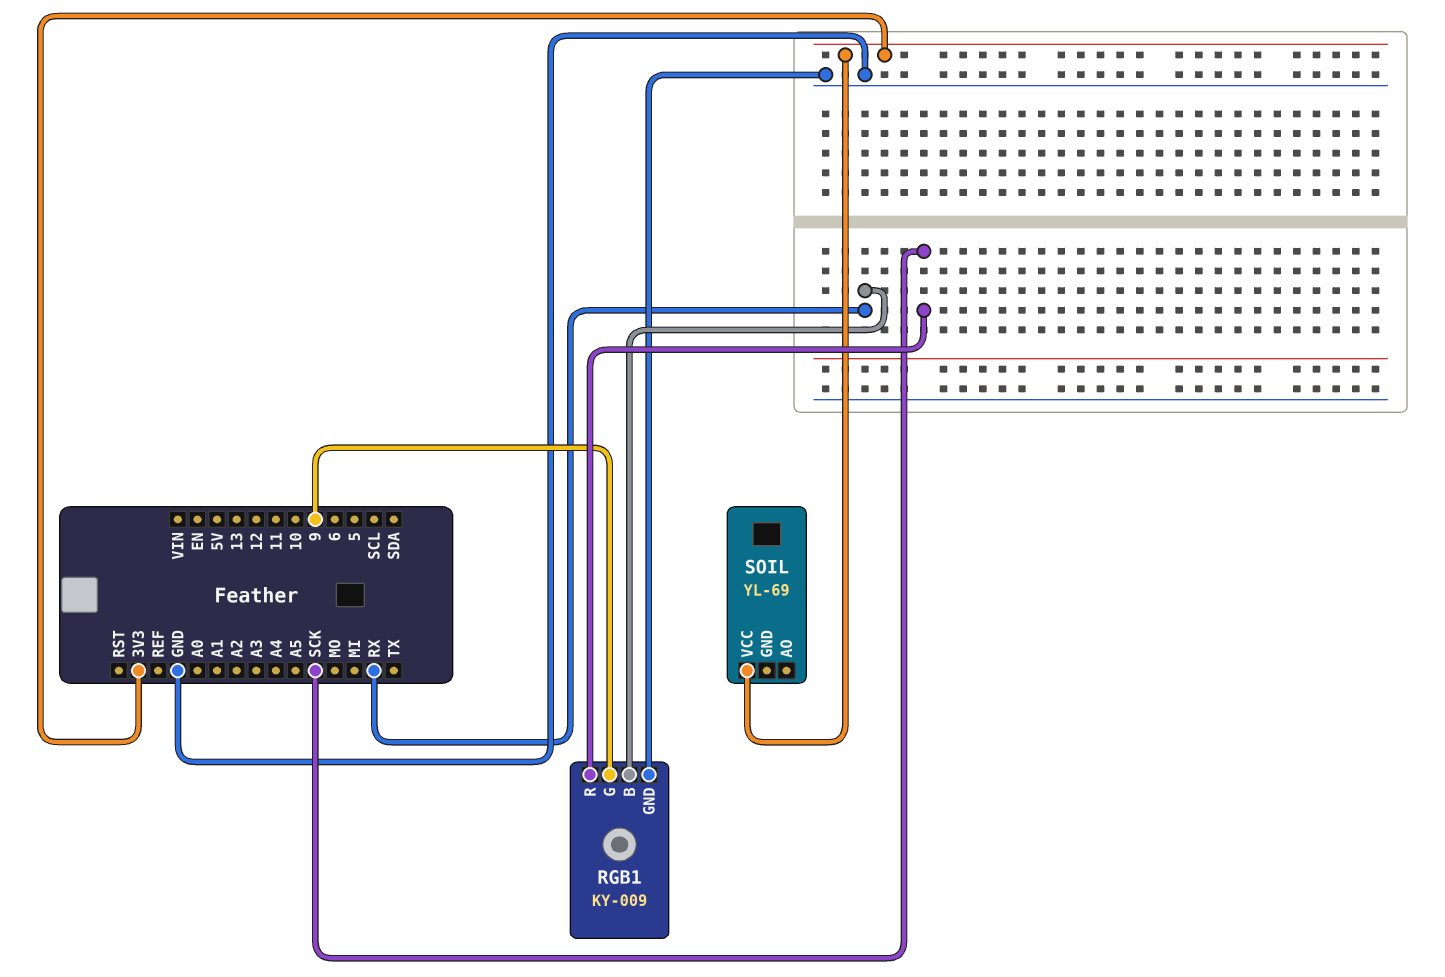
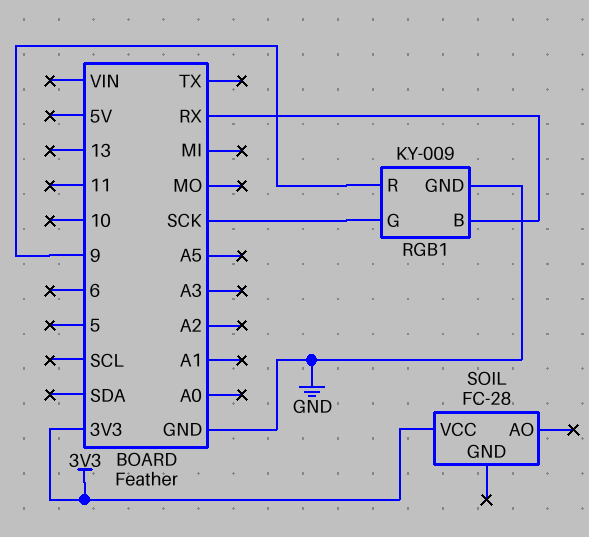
RGB1 pin G: 9 -> SCK
RGB1 pin R: SCK -> 9
SOIL: YL-69 -> FC-28

